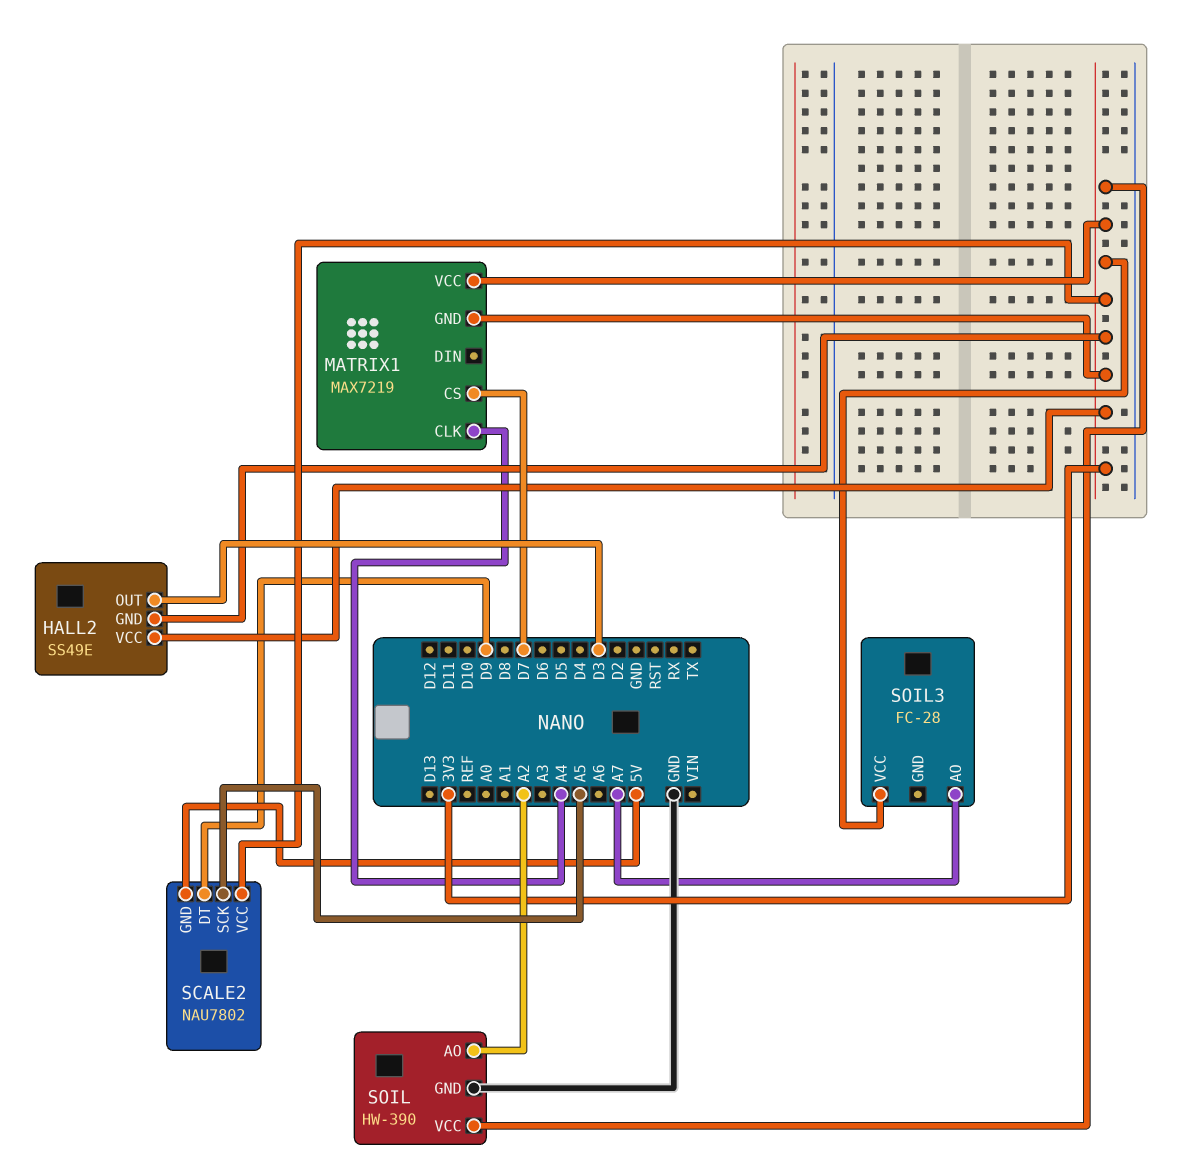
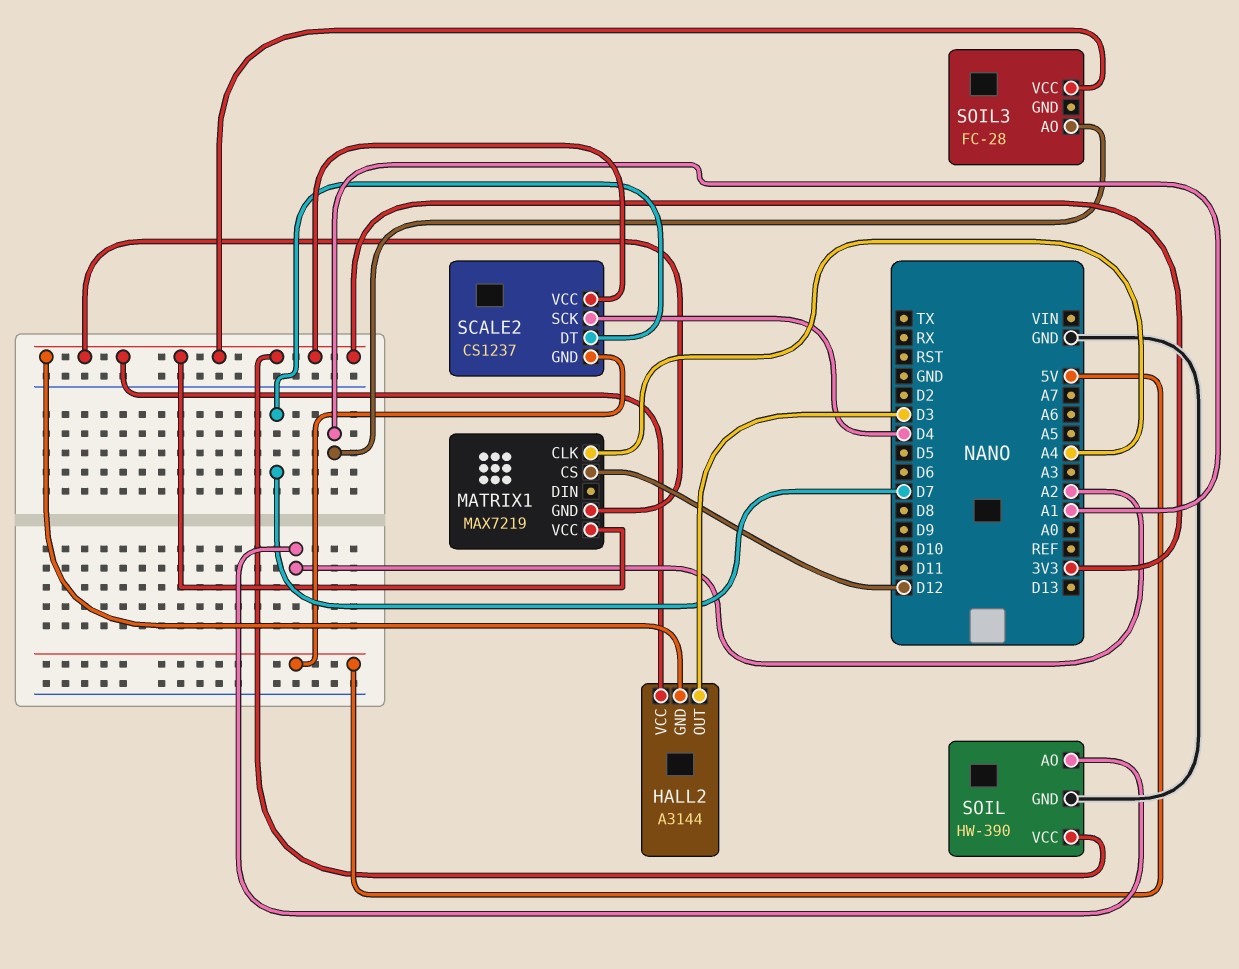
HALL2: SS49E -> A3144
MATRIX1 pin CS: D7 -> D12
SCALE2: NAU7802 -> CS1237
SCALE2 pin DT: D9 -> D7
SCALE2 pin SCK: A5 -> D4
SOIL3 pin AO: A7 -> A1

